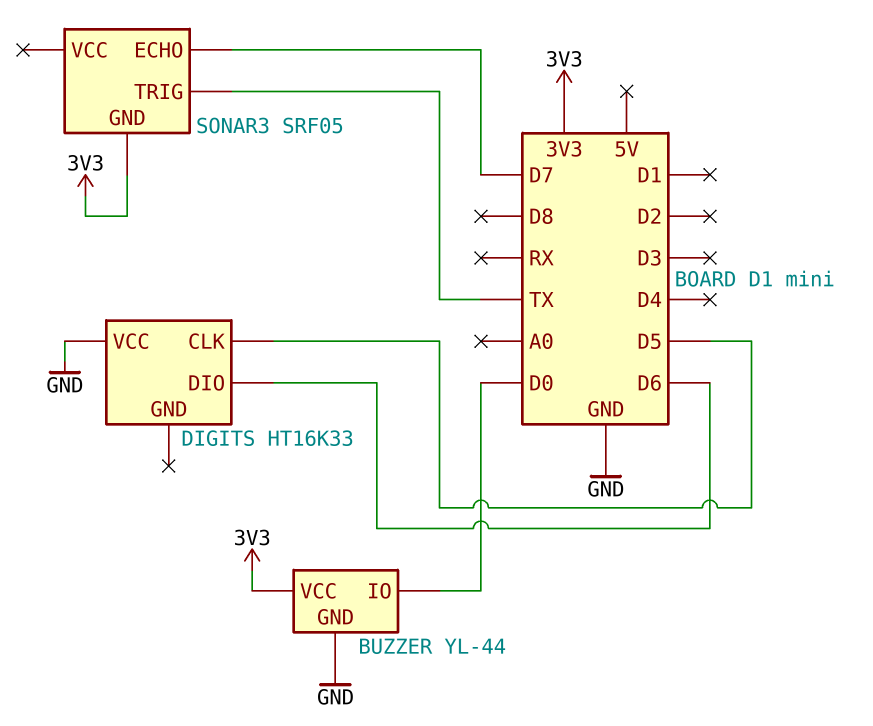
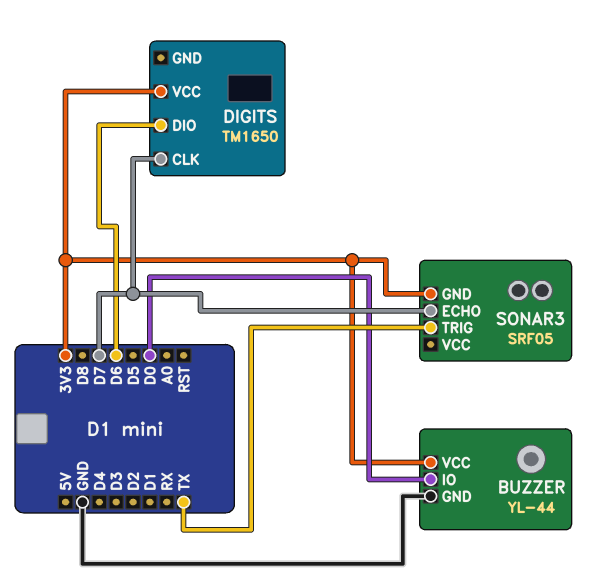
DIGITS: HT16K33 -> TM1650
DIGITS pin CLK: D5 -> D7
DIGITS pin VCC: GND -> 3V3

